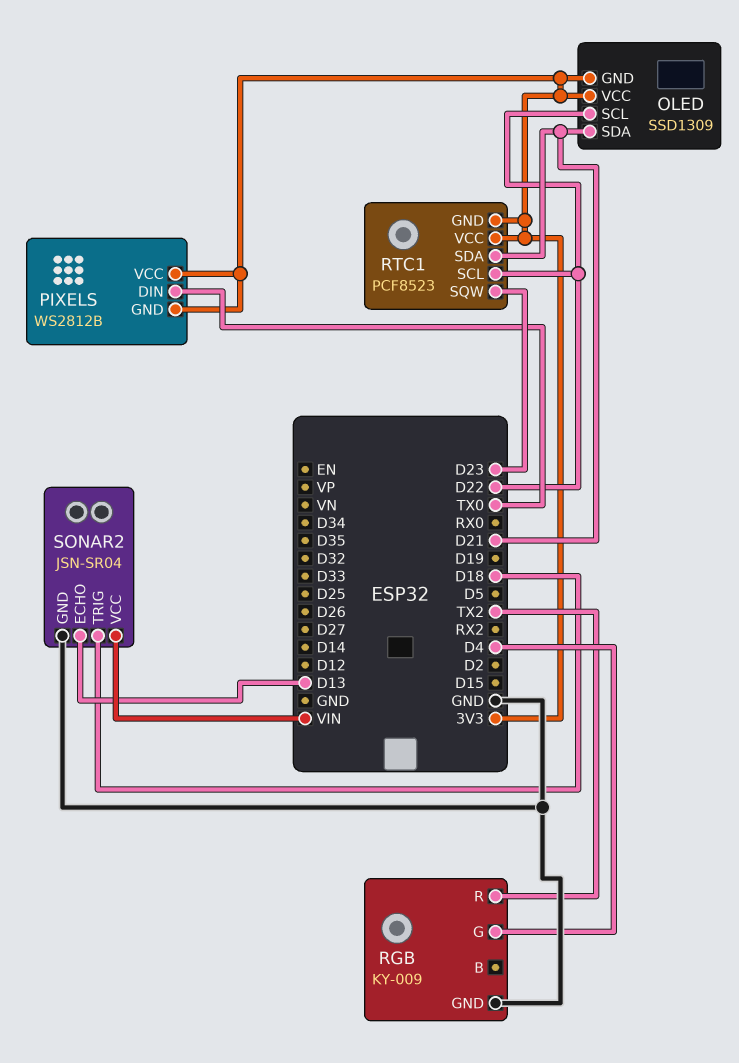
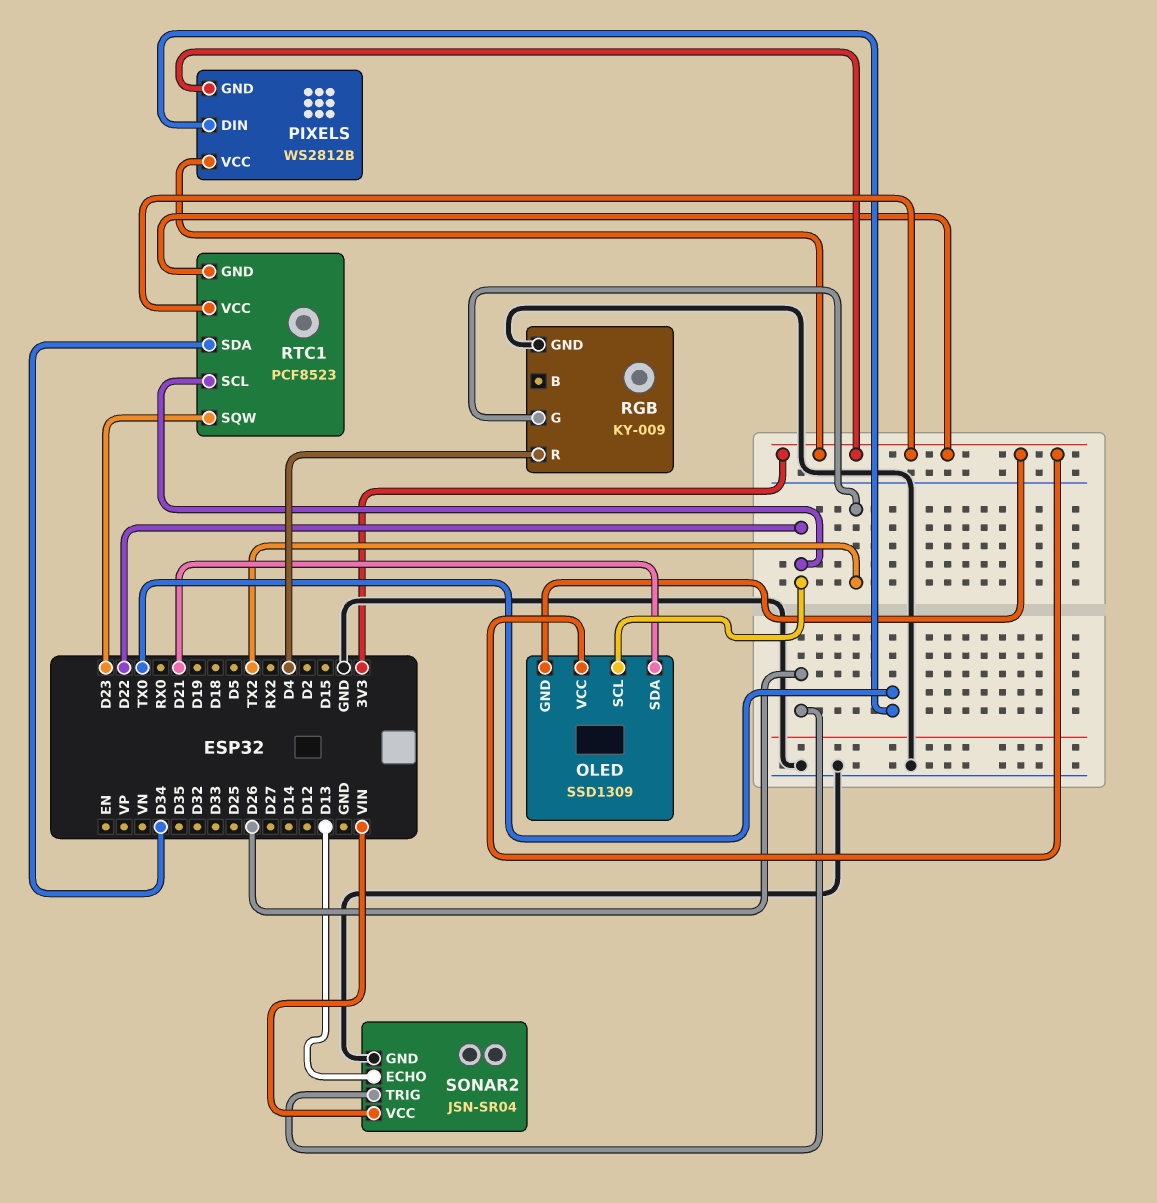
RGB pin G: D4 -> TX2
RGB pin R: TX2 -> D4
RTC1 pin SDA: D21 -> D34
SONAR2 pin TRIG: D18 -> D26

